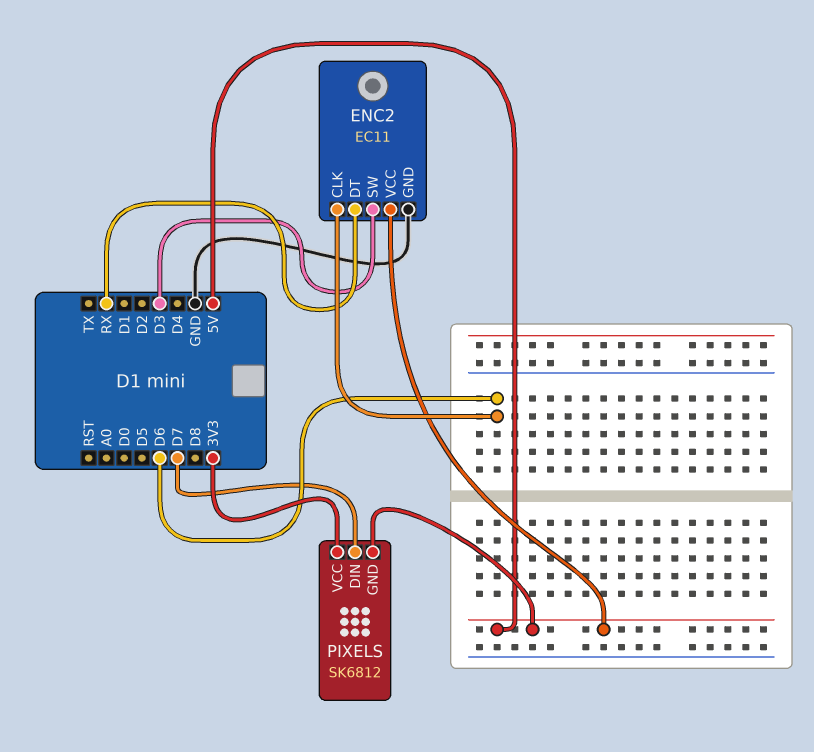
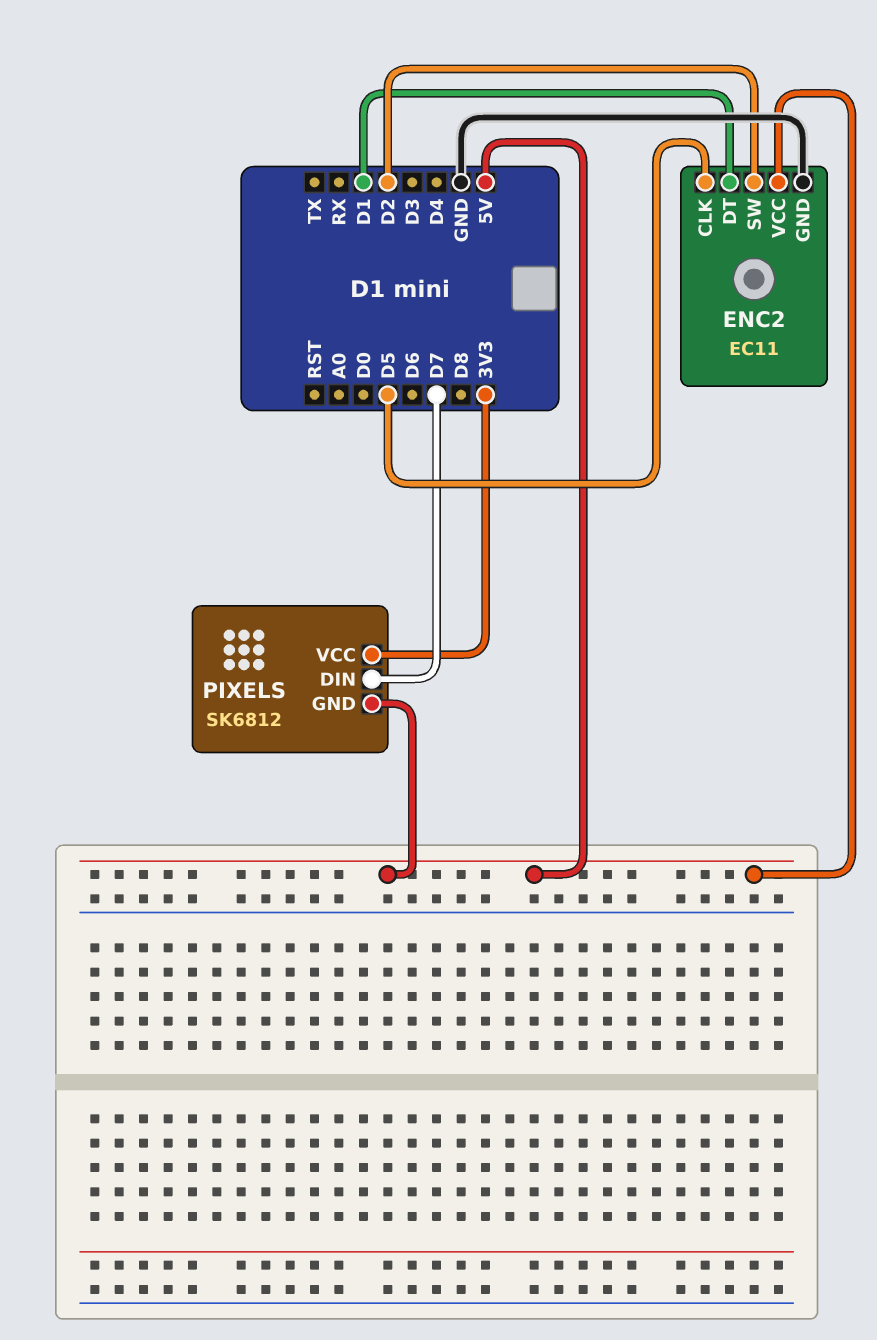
ENC2 pin CLK: D6 -> D5
ENC2 pin DT: RX -> D1
ENC2 pin SW: D3 -> D2

